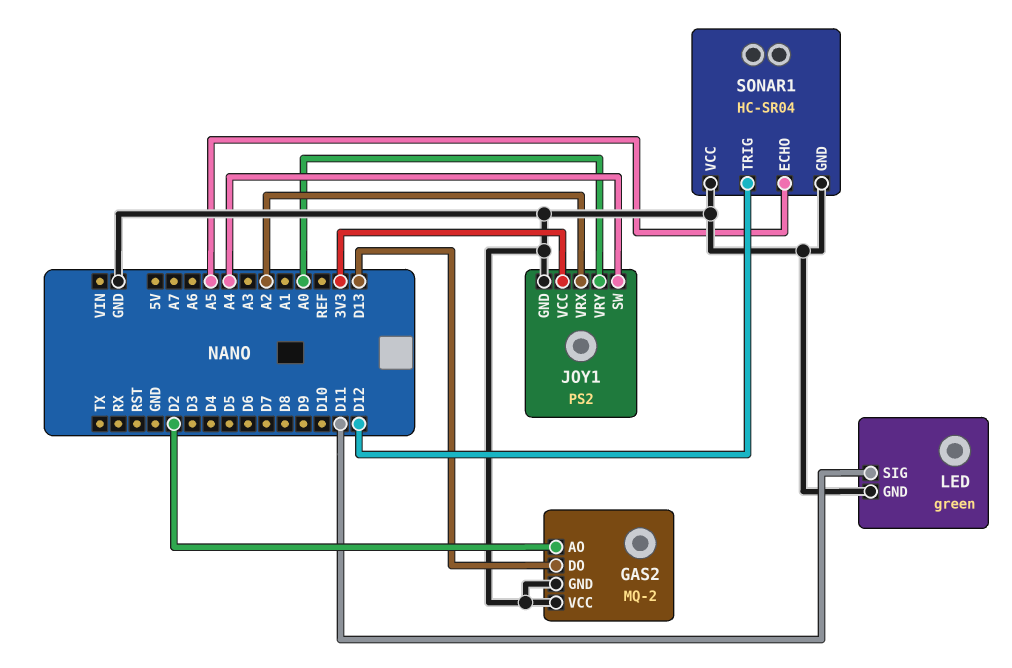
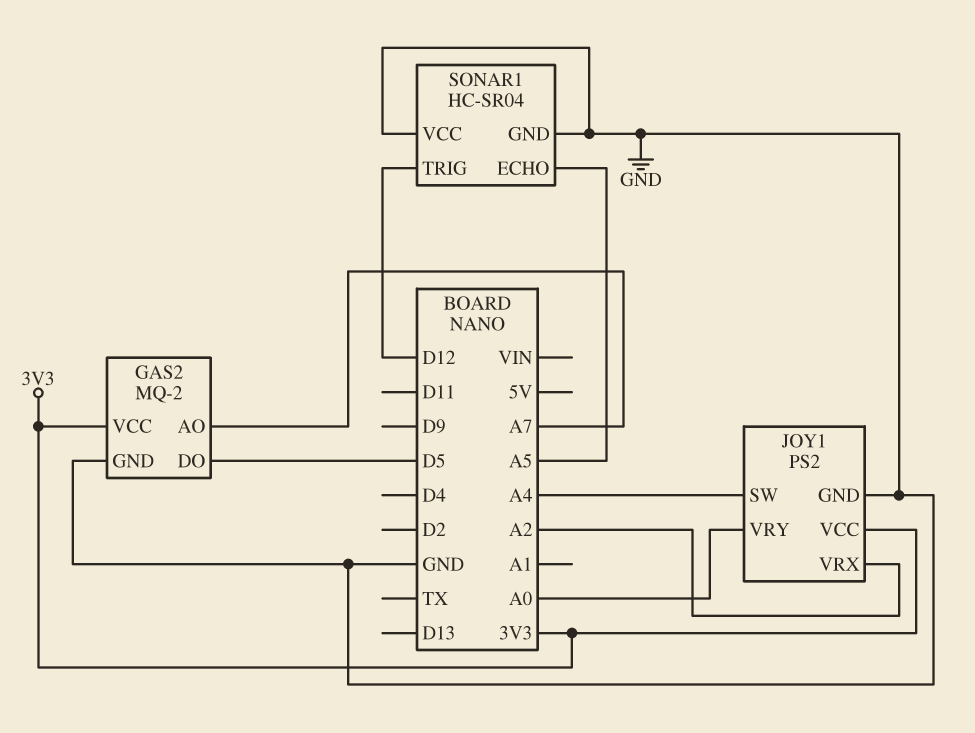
GAS2 pin AO: D2 -> A7
GAS2 pin DO: D13 -> D5
GAS2 pin VCC: GND -> 3V3
LED: green -> none
LED pin GND: GND -> none
LED pin SIG: D11 -> none

